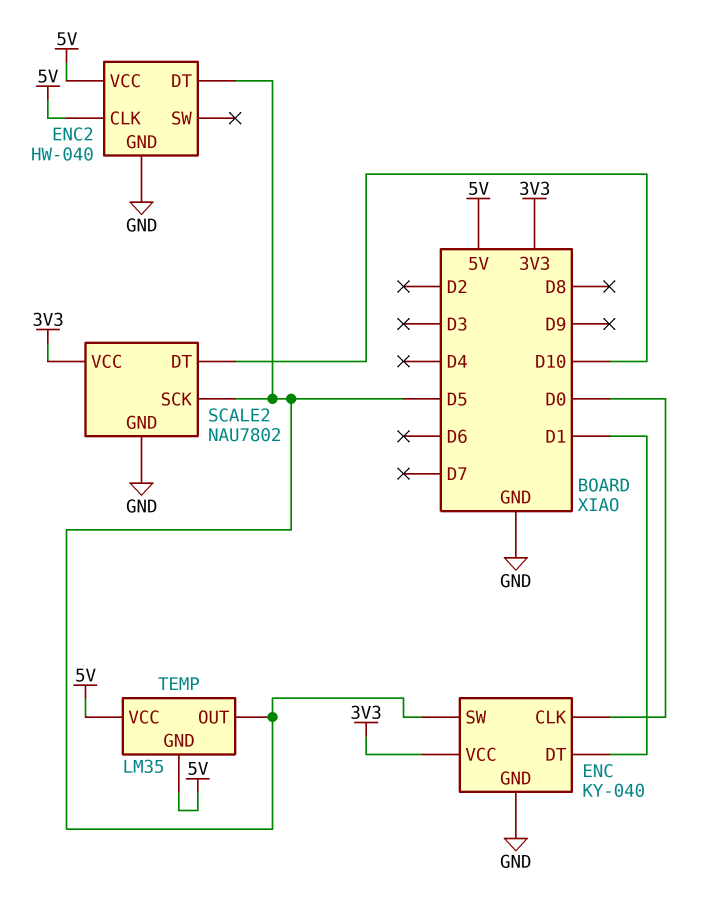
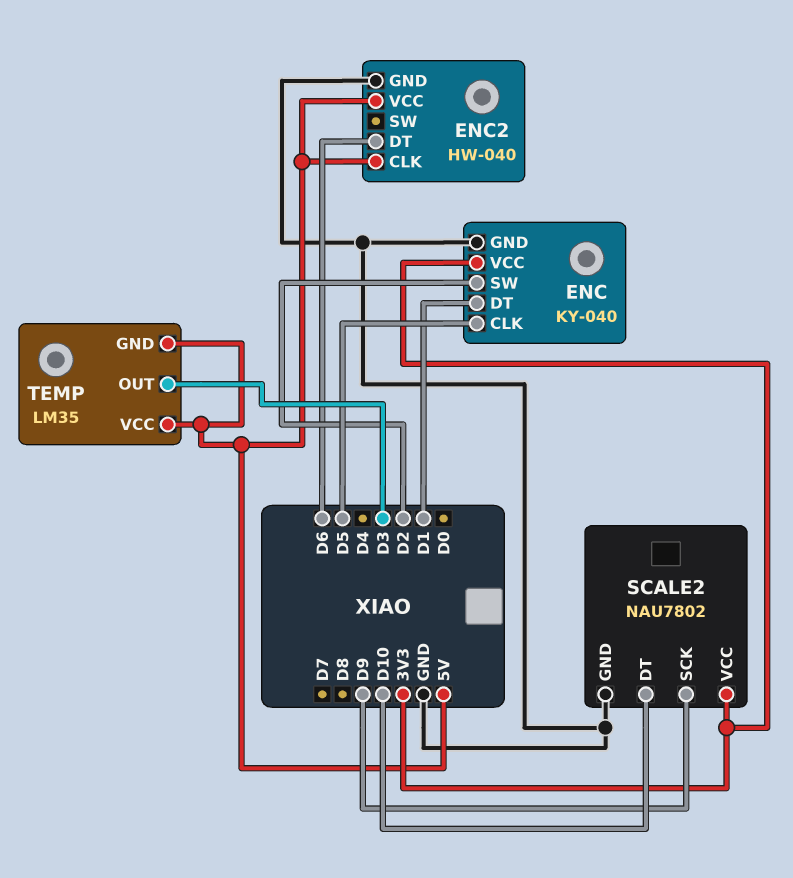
ENC pin CLK: D0 -> D5
ENC pin SW: D5 -> D2
ENC2 pin DT: D5 -> D6
SCALE2 pin SCK: D5 -> D9
TEMP pin OUT: D5 -> D3

